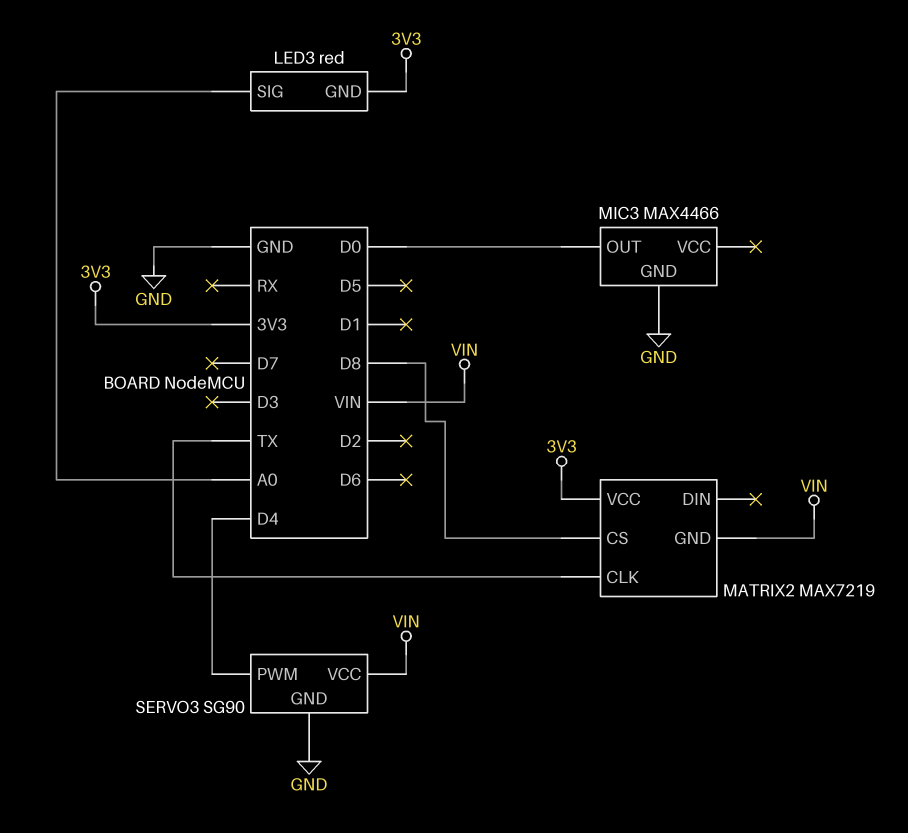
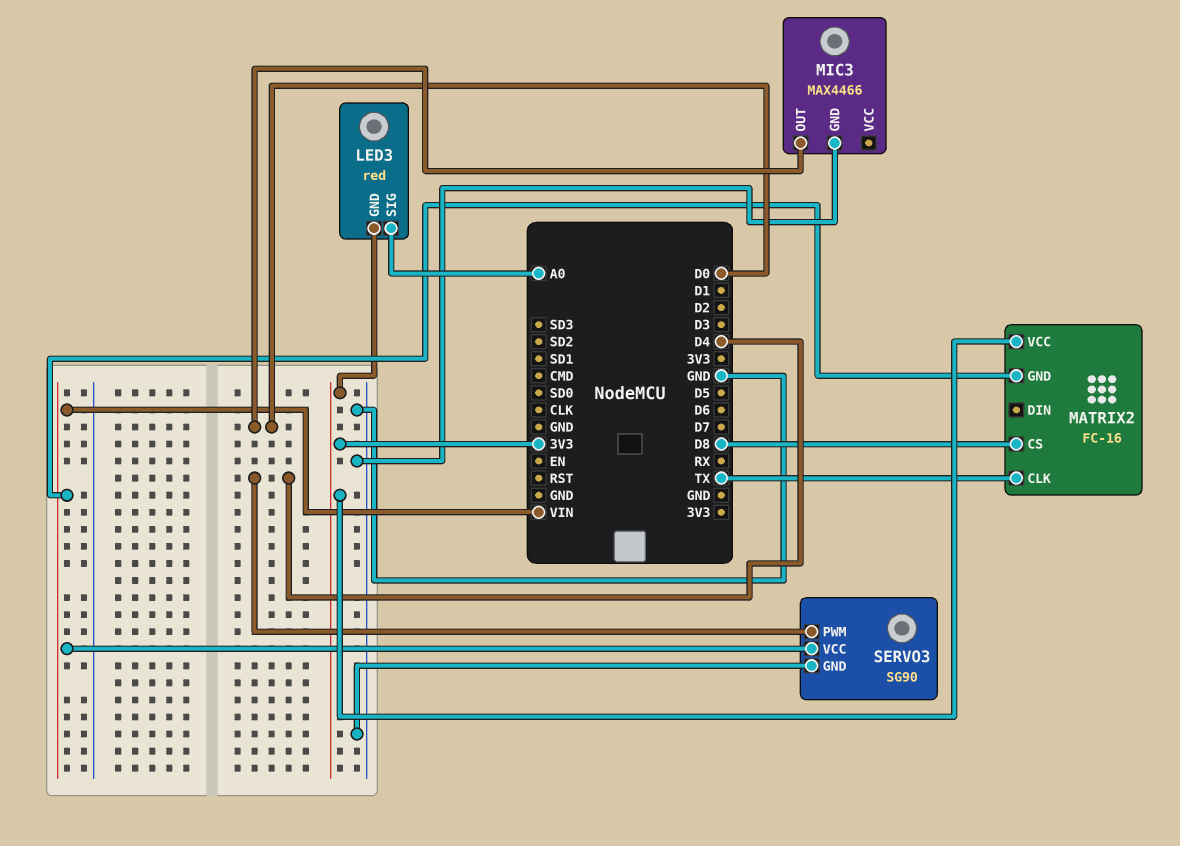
MATRIX2: MAX7219 -> FC-16

